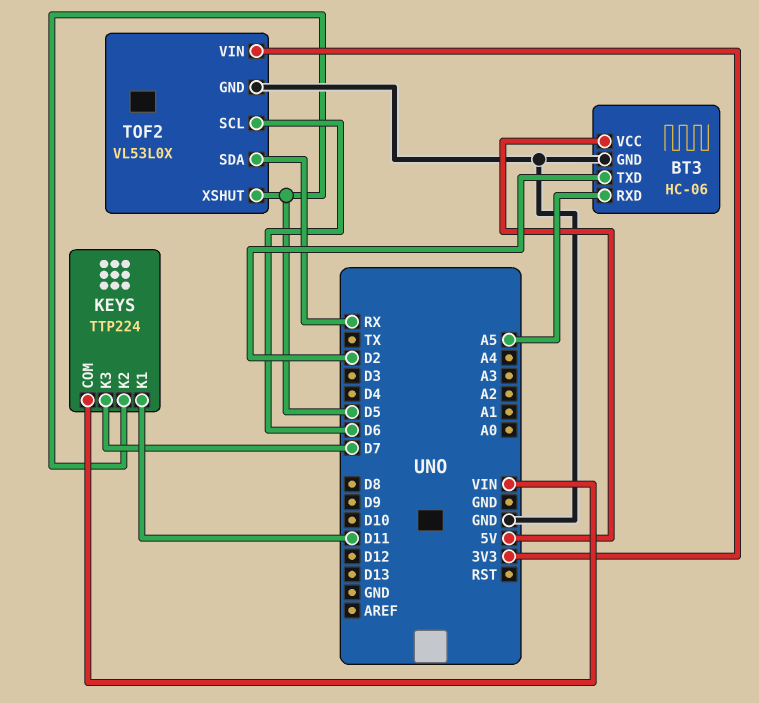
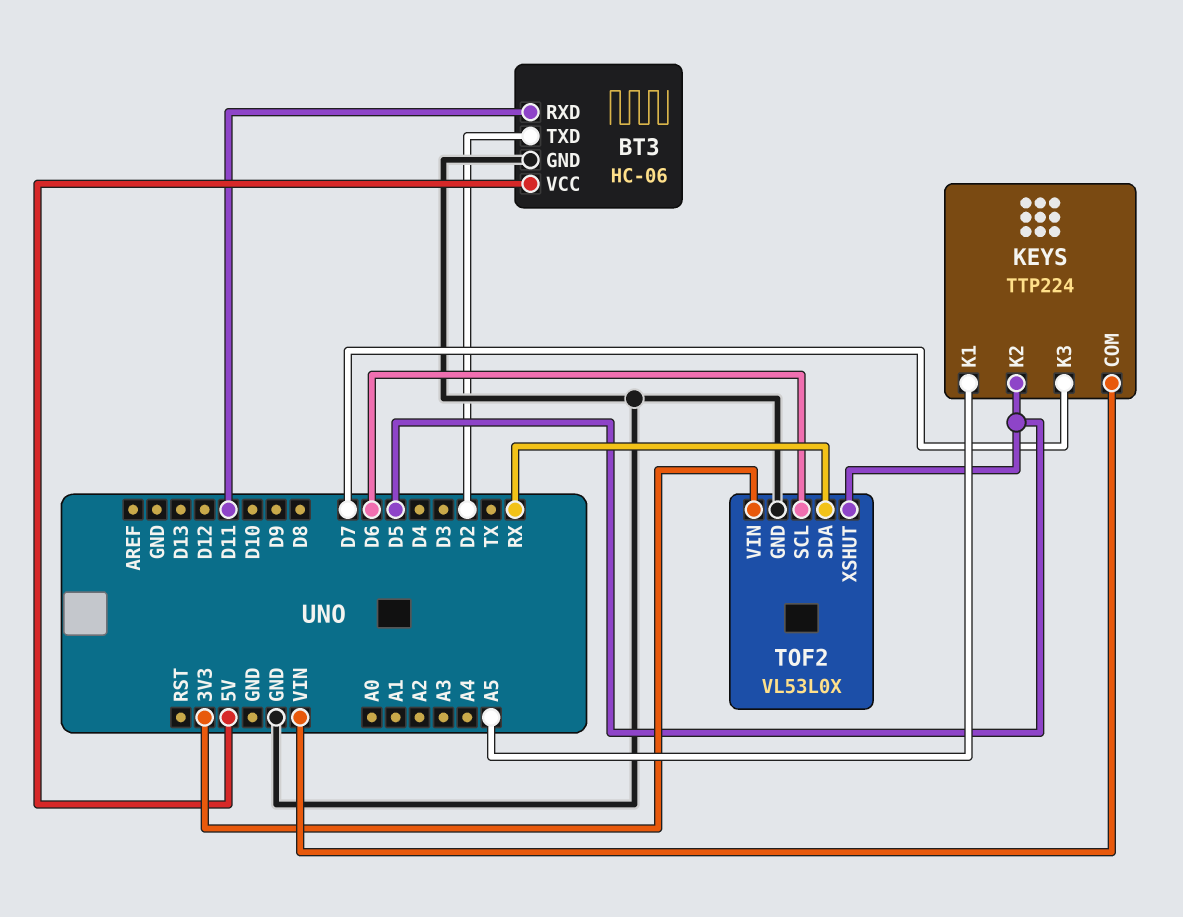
BT3 pin RXD: A5 -> D11
KEYS pin K1: D11 -> A5

